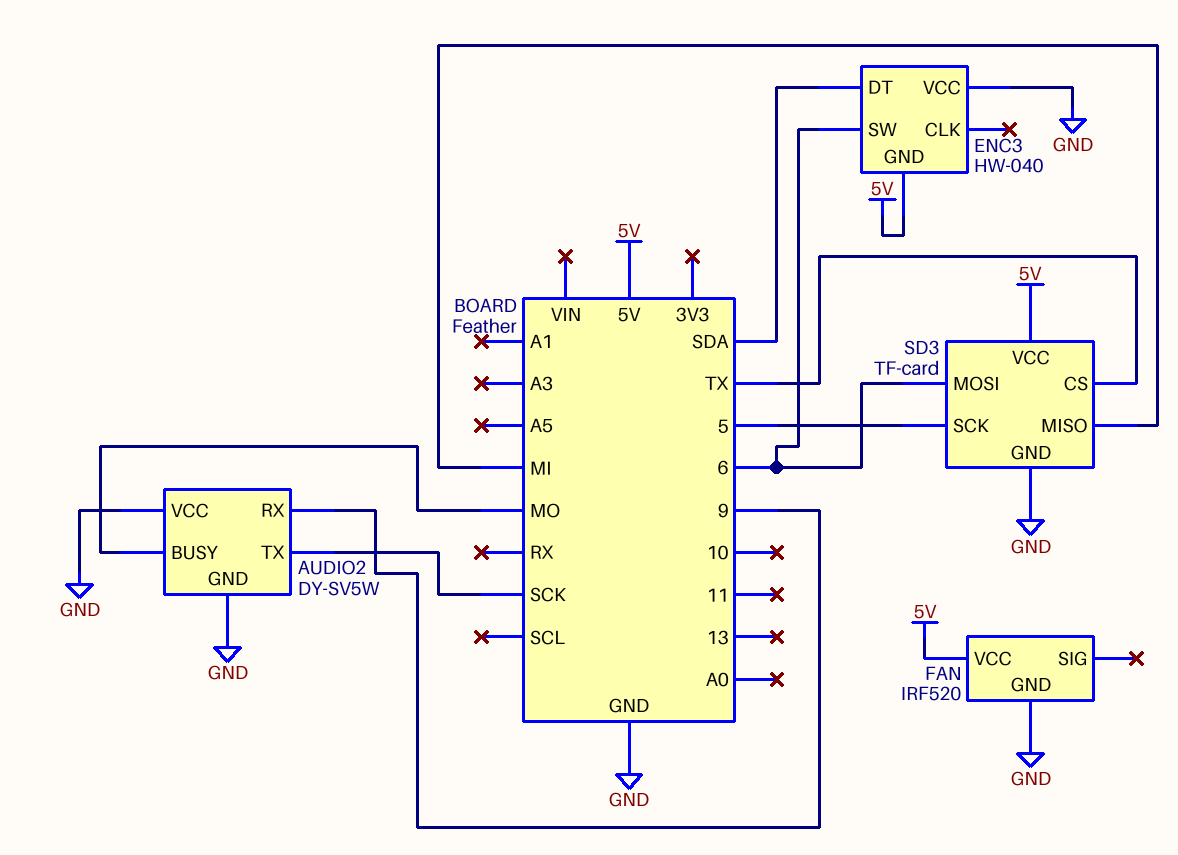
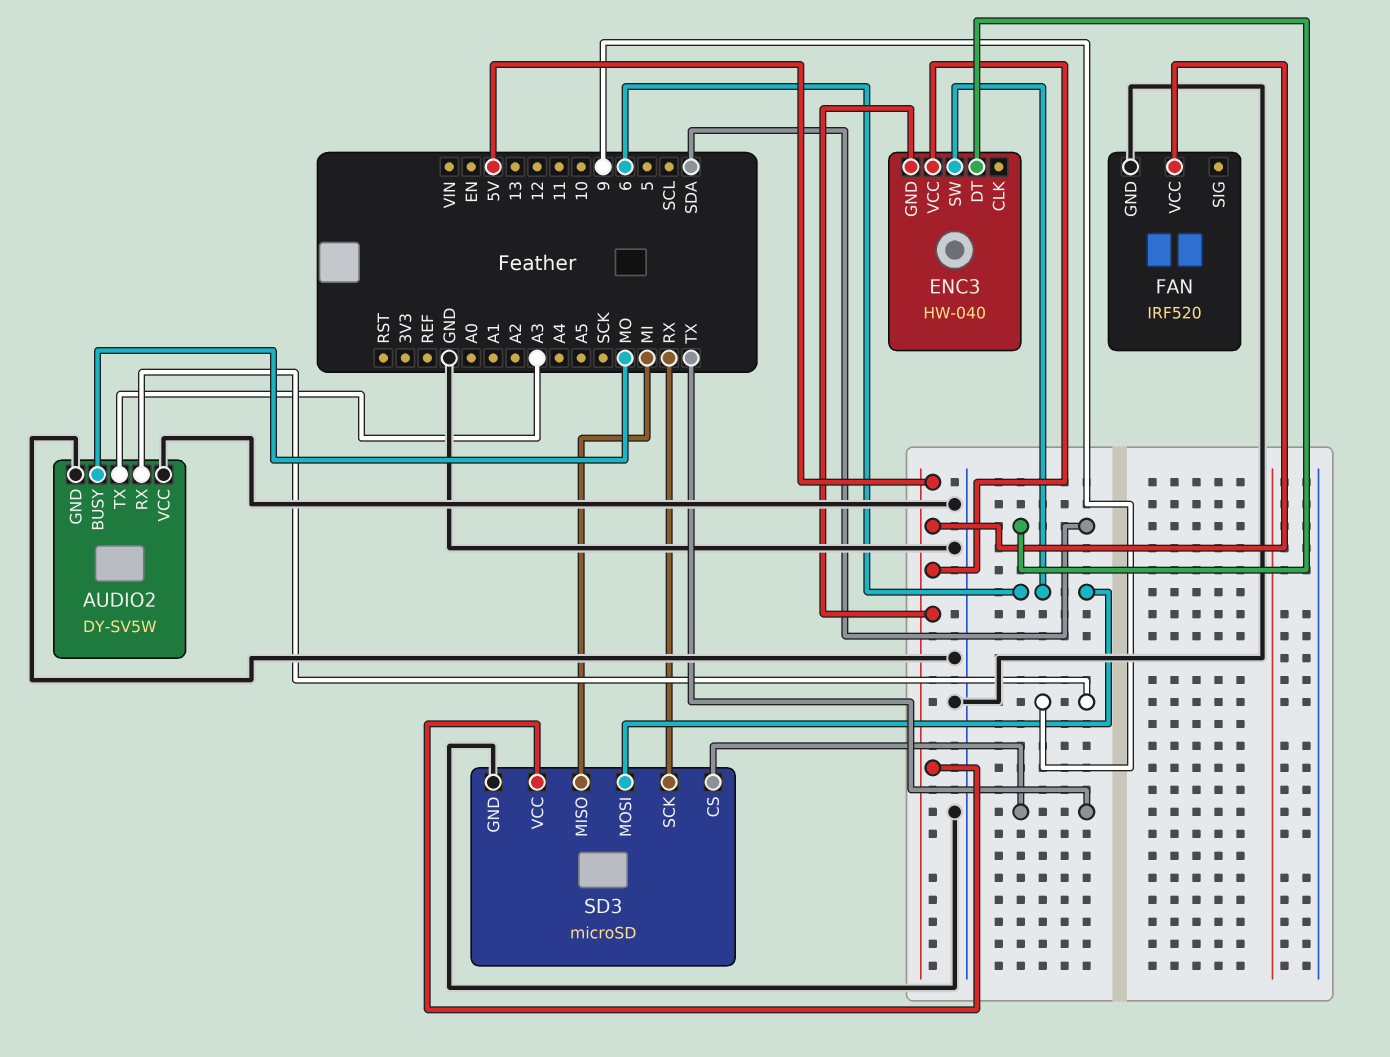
AUDIO2 pin TX: SCK -> A3
ENC3 pin VCC: GND -> 5V
SD3: TF-card -> microSD
SD3 pin SCK: 5 -> RX

